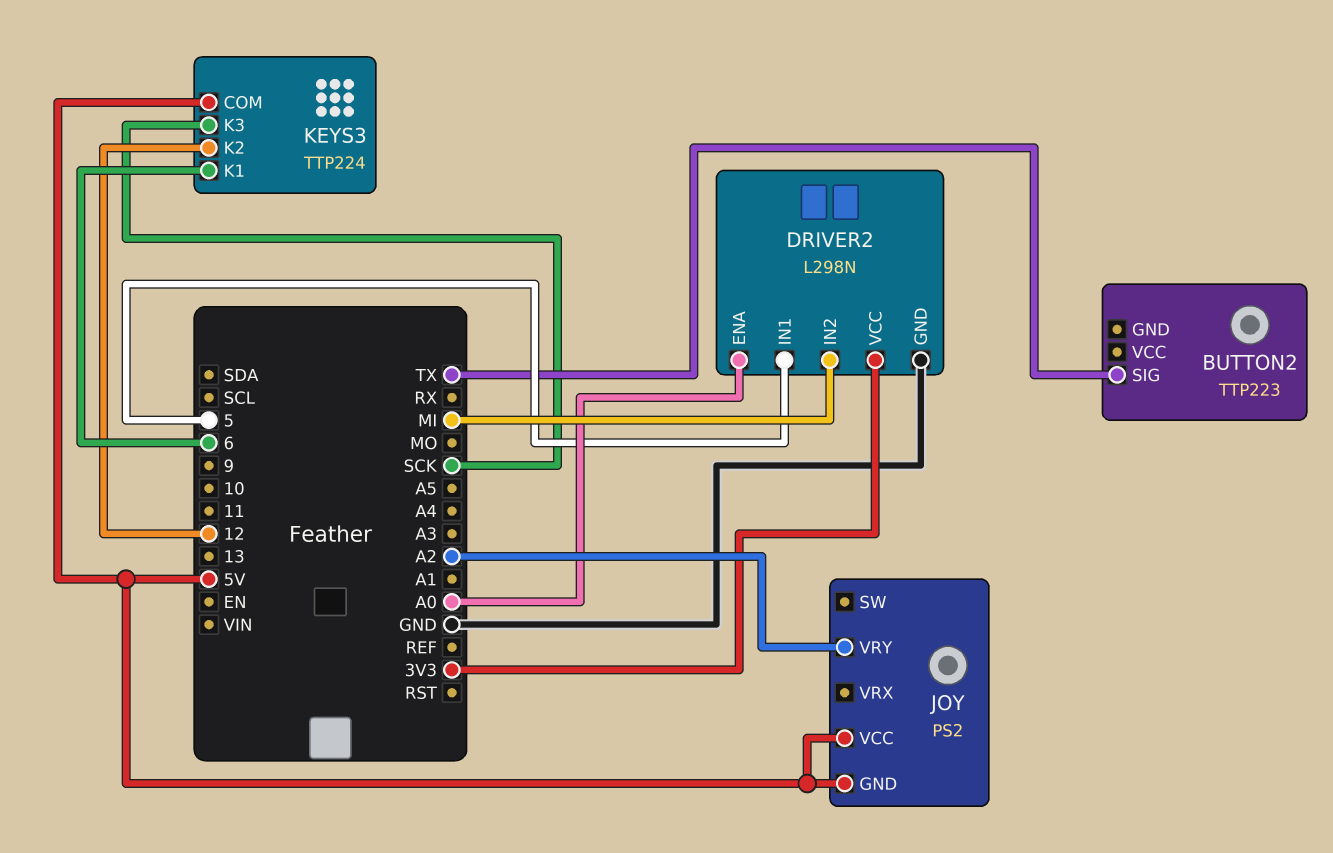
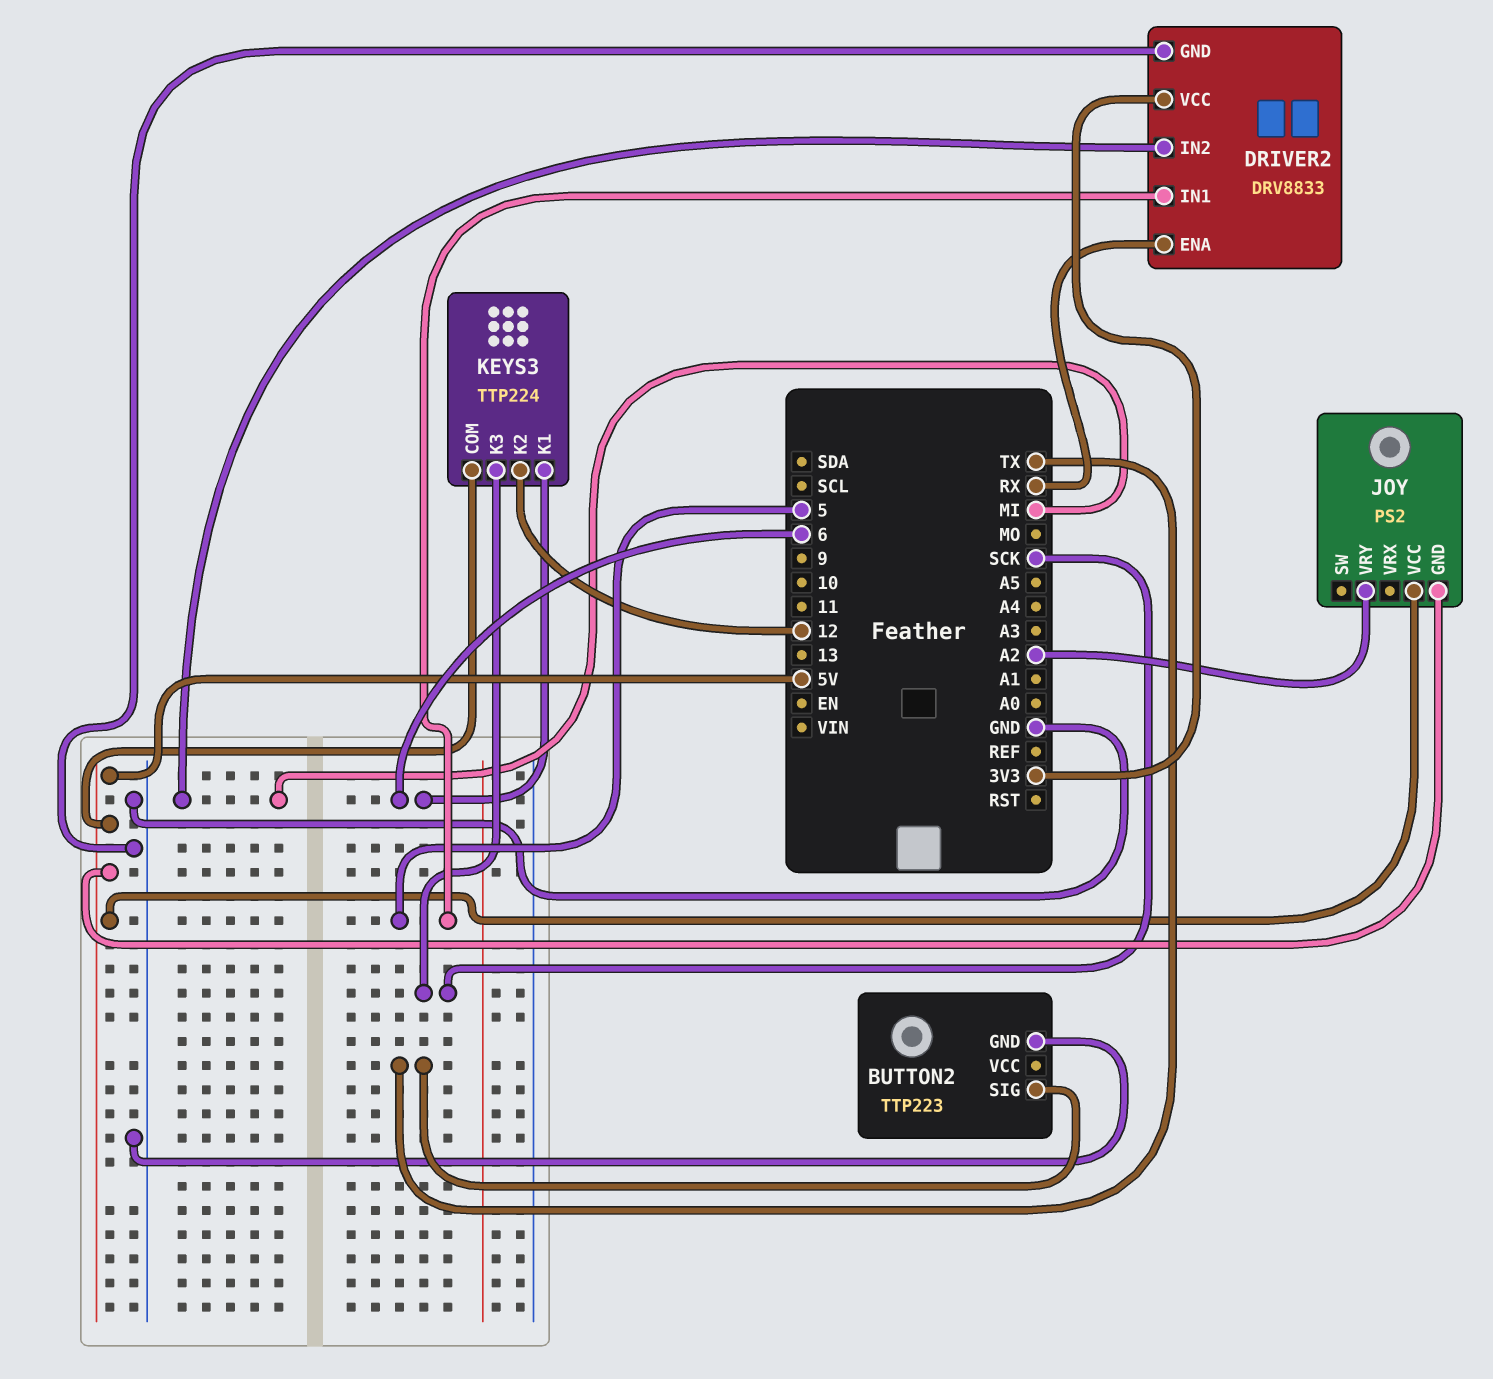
BUTTON2 pin GND: none -> GND
DRIVER2: L298N -> DRV8833
DRIVER2 pin ENA: A0 -> RX

